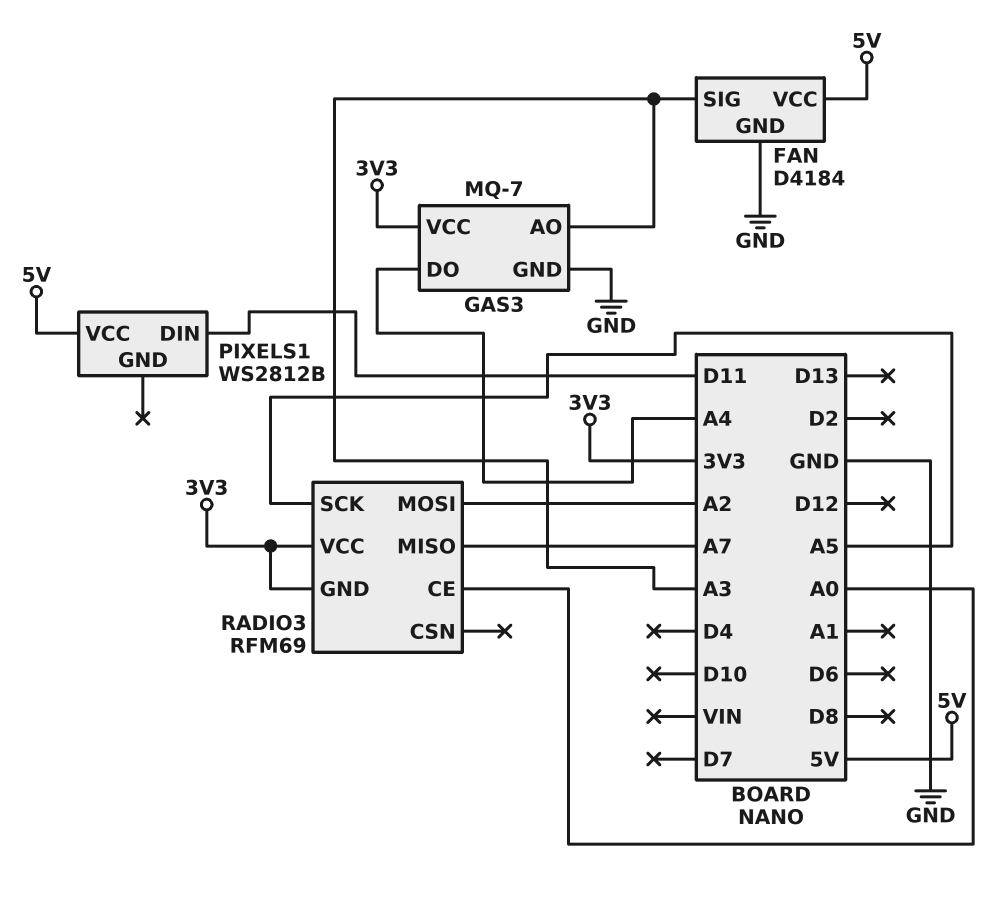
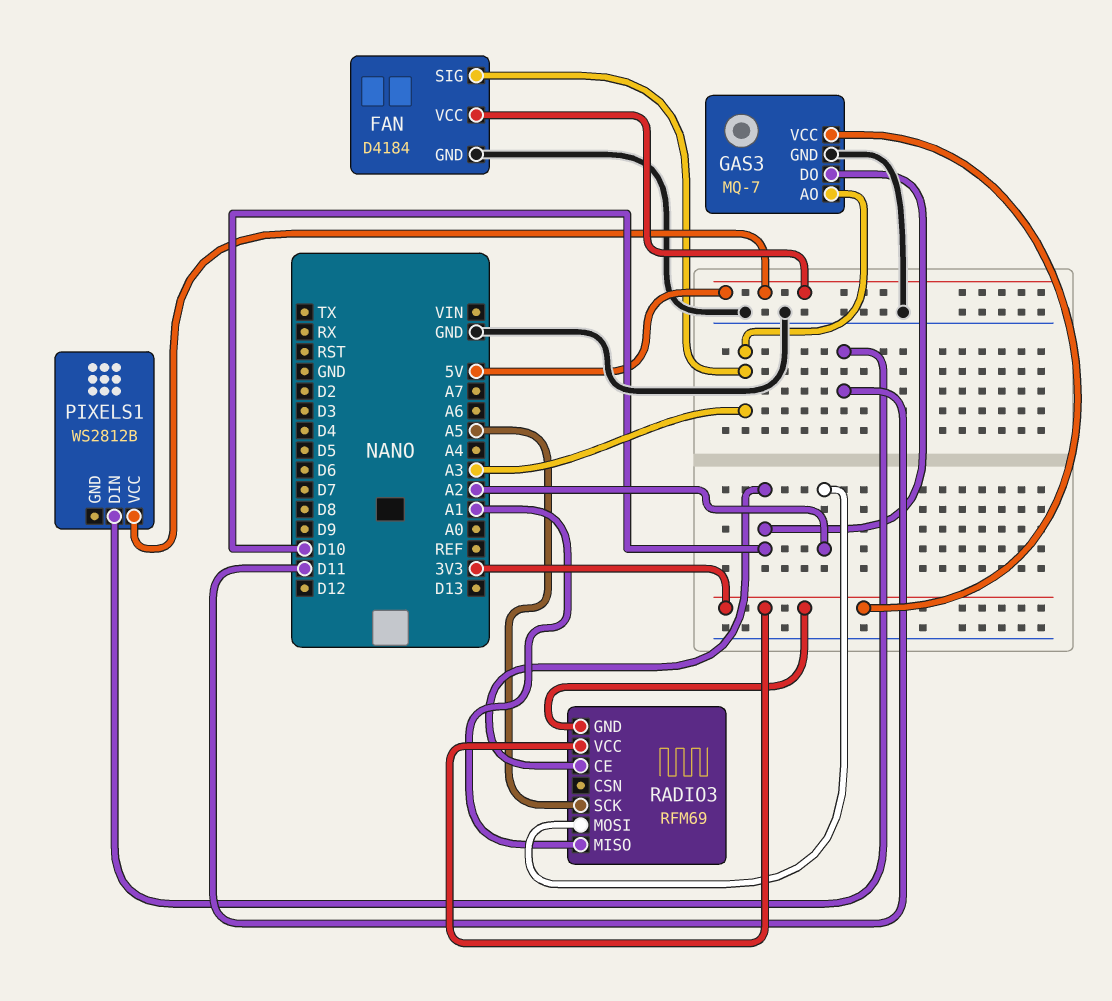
GAS3 pin DO: A4 -> D10
RADIO3 pin CE: A0 -> D10
RADIO3 pin MISO: A7 -> A1

